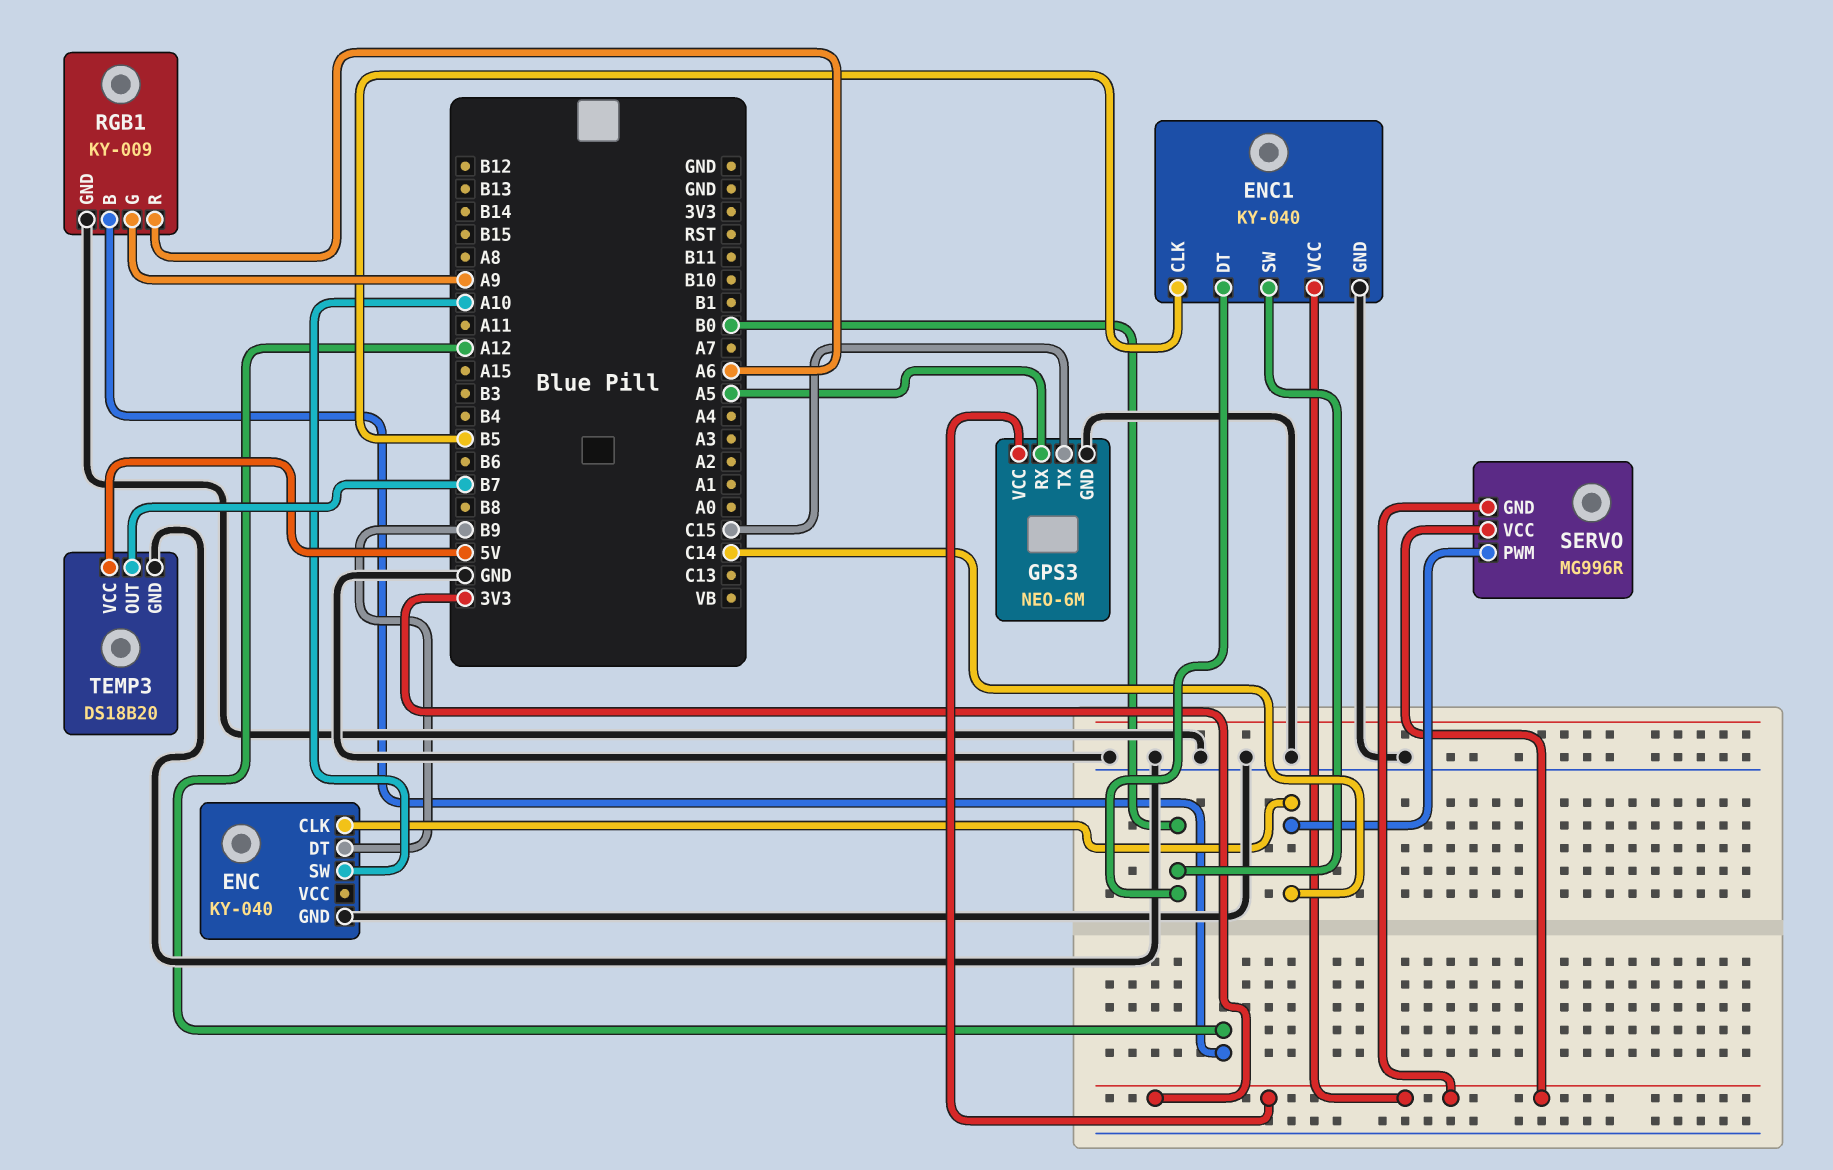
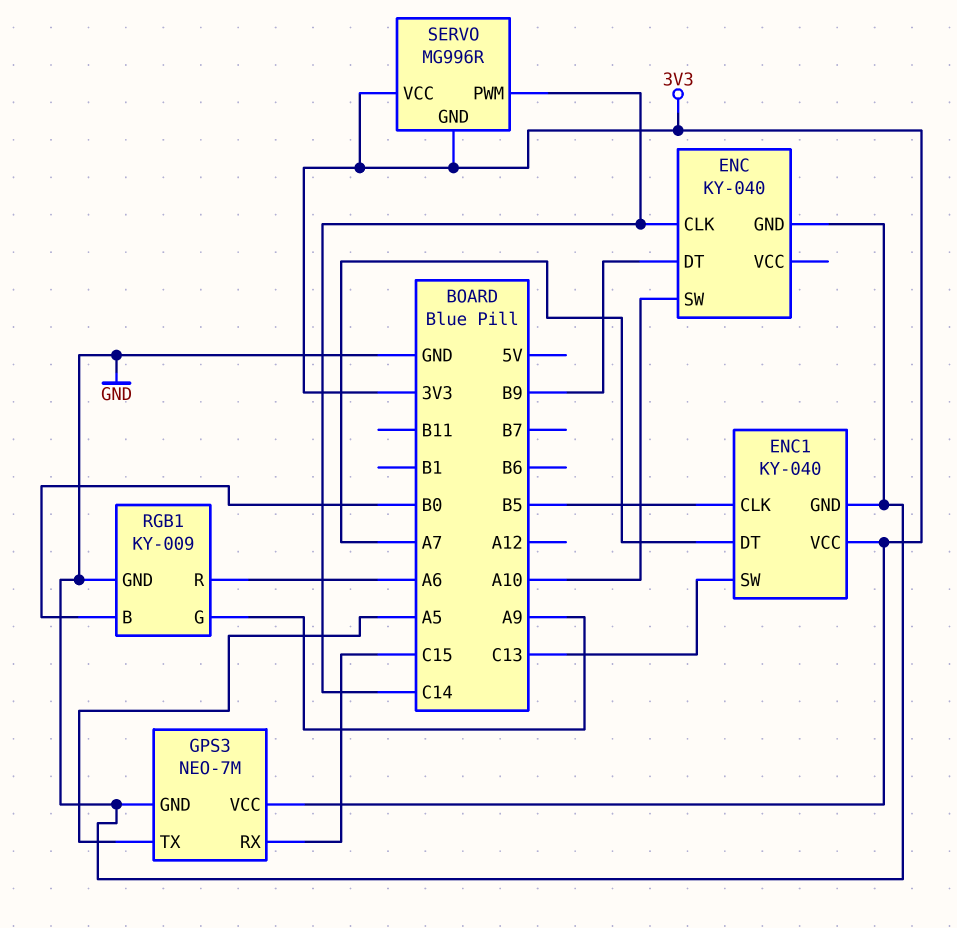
ENC1 pin DT: B0 -> A7
ENC1 pin SW: B0 -> C13
GPS3: NEO-6M -> NEO-7M
GPS3 pin RX: A5 -> C15
GPS3 pin TX: C15 -> A5
RGB1 pin B: A12 -> B0
TEMP3: DS18B20 -> none
TEMP3 pin GND: GND -> none
TEMP3 pin OUT: B7 -> none
TEMP3 pin VCC: 5V -> none

